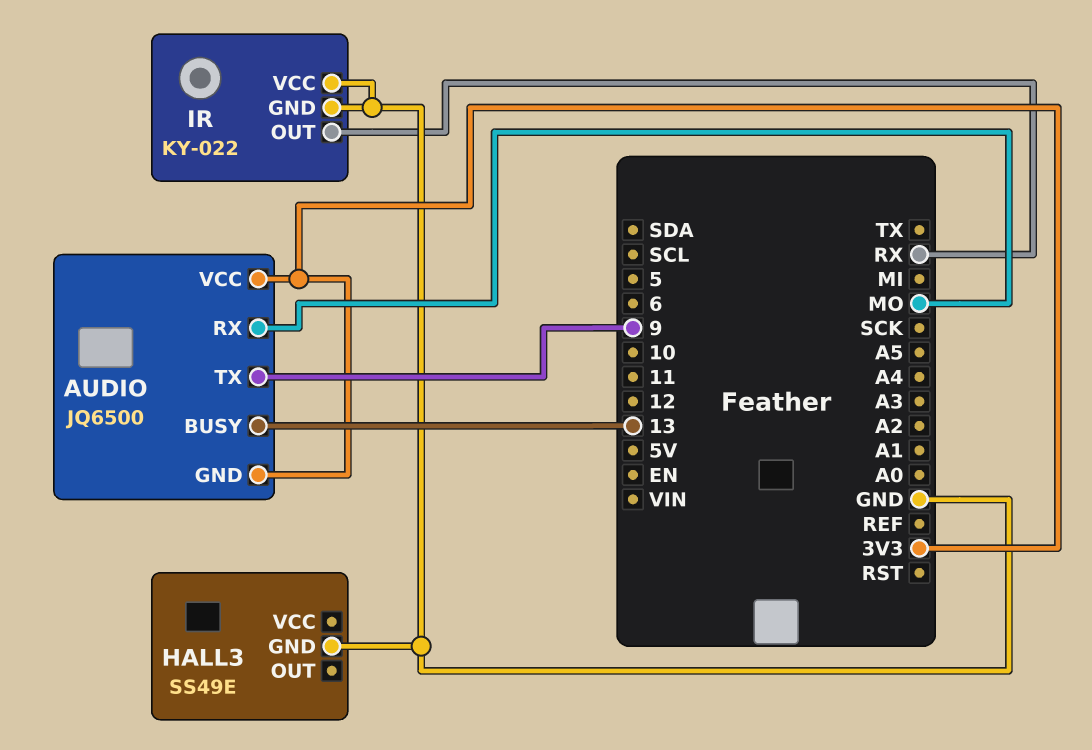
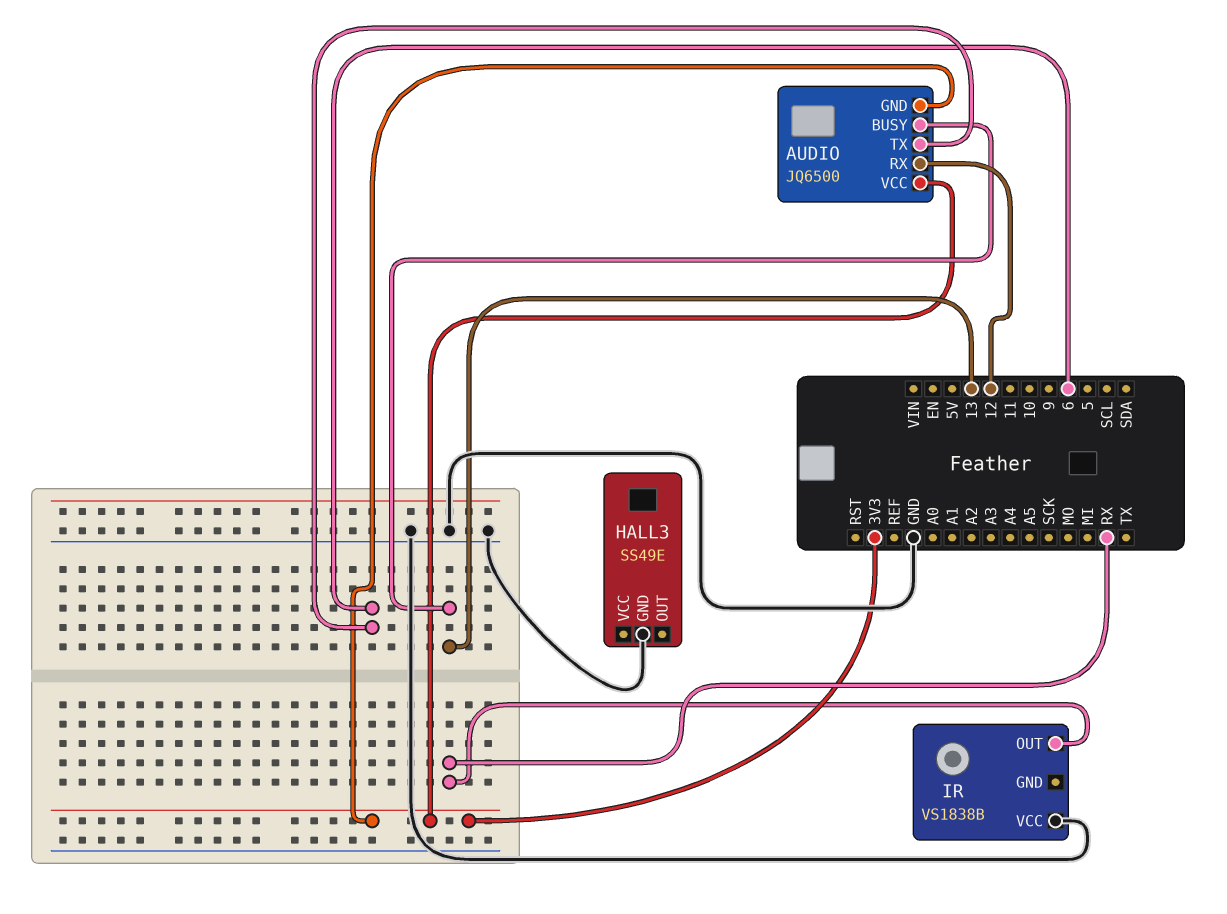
AUDIO pin RX: MO -> 12
AUDIO pin TX: 9 -> 6
IR: KY-022 -> VS1838B
IR pin GND: GND -> none

